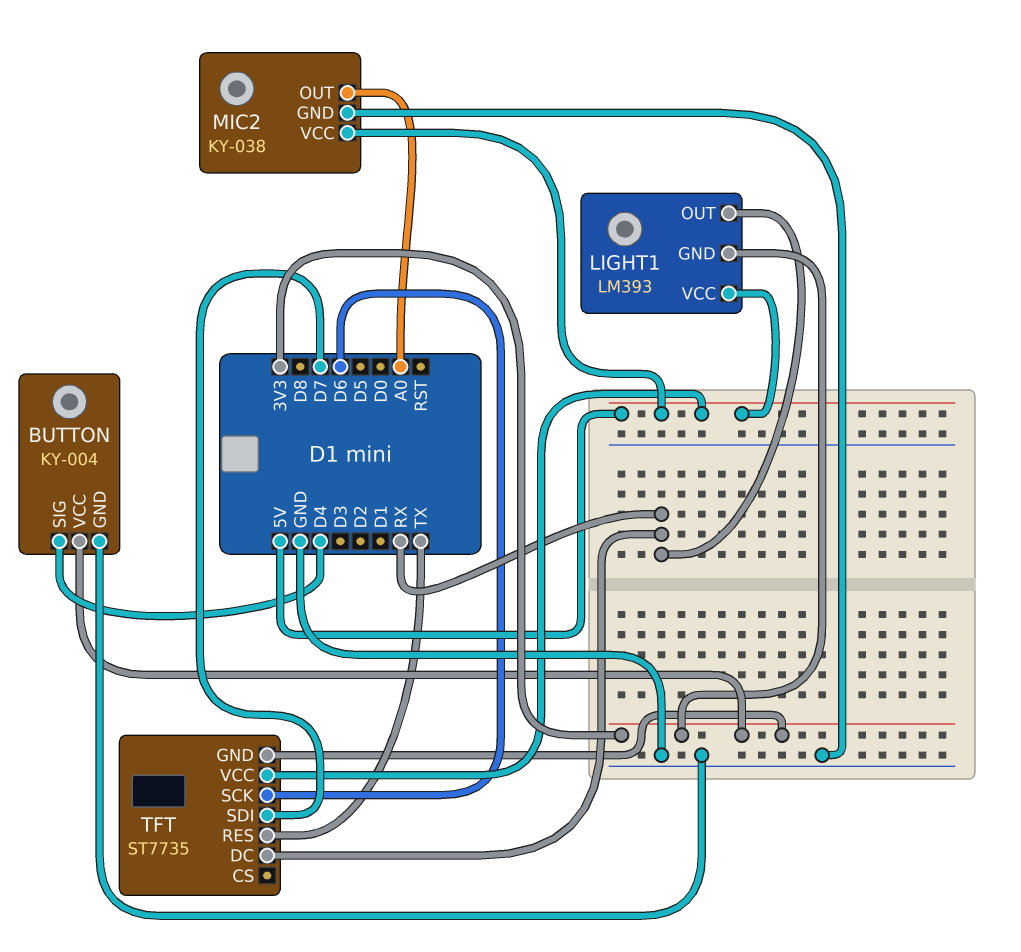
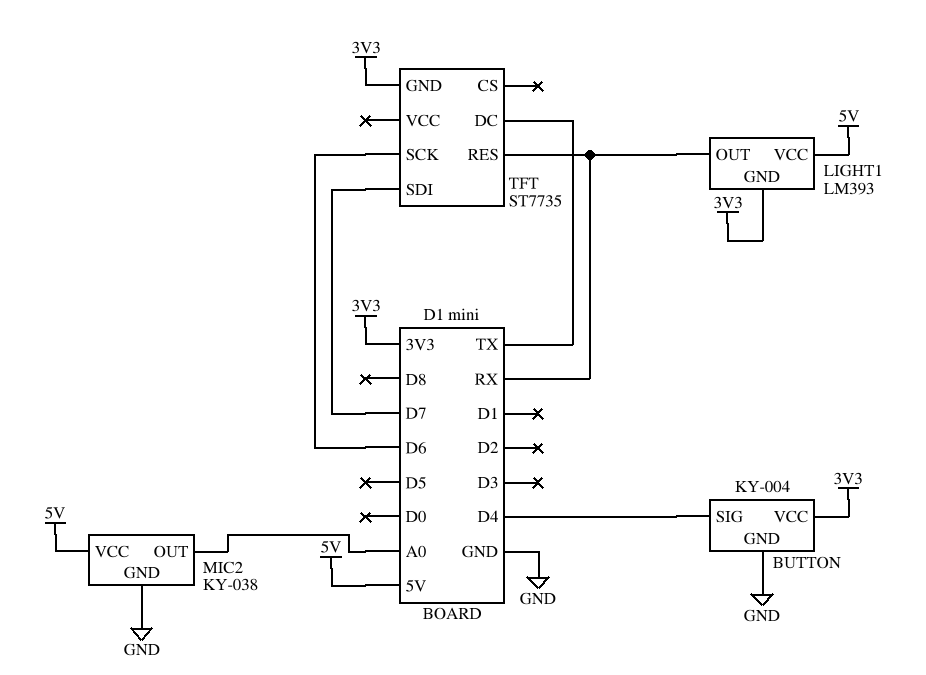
TFT pin DC: RX -> TX
TFT pin RES: TX -> RX
TFT pin VCC: 5V -> none

